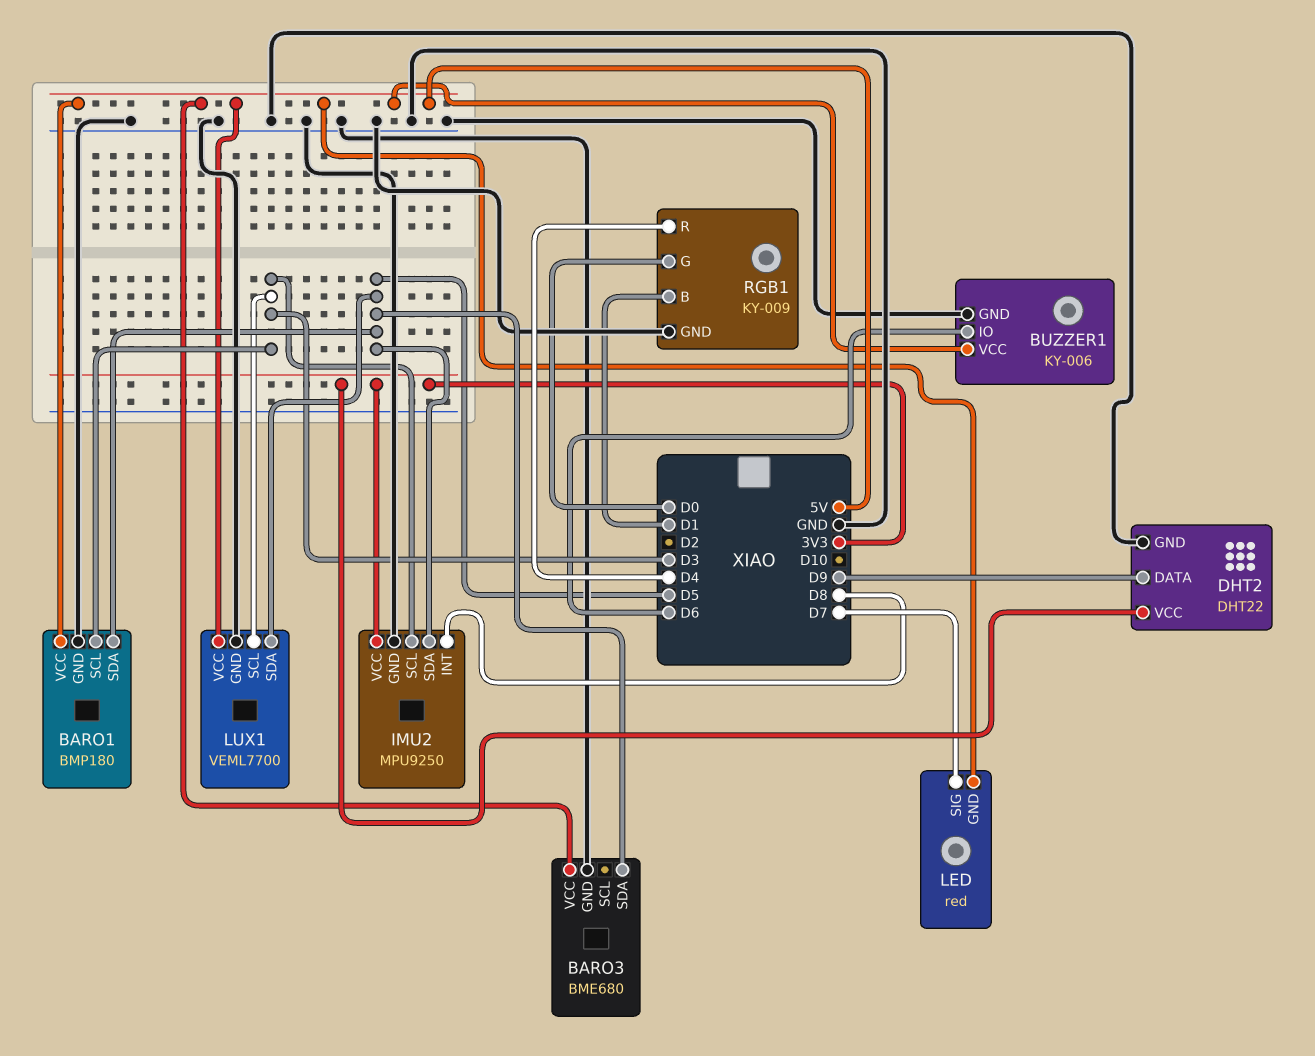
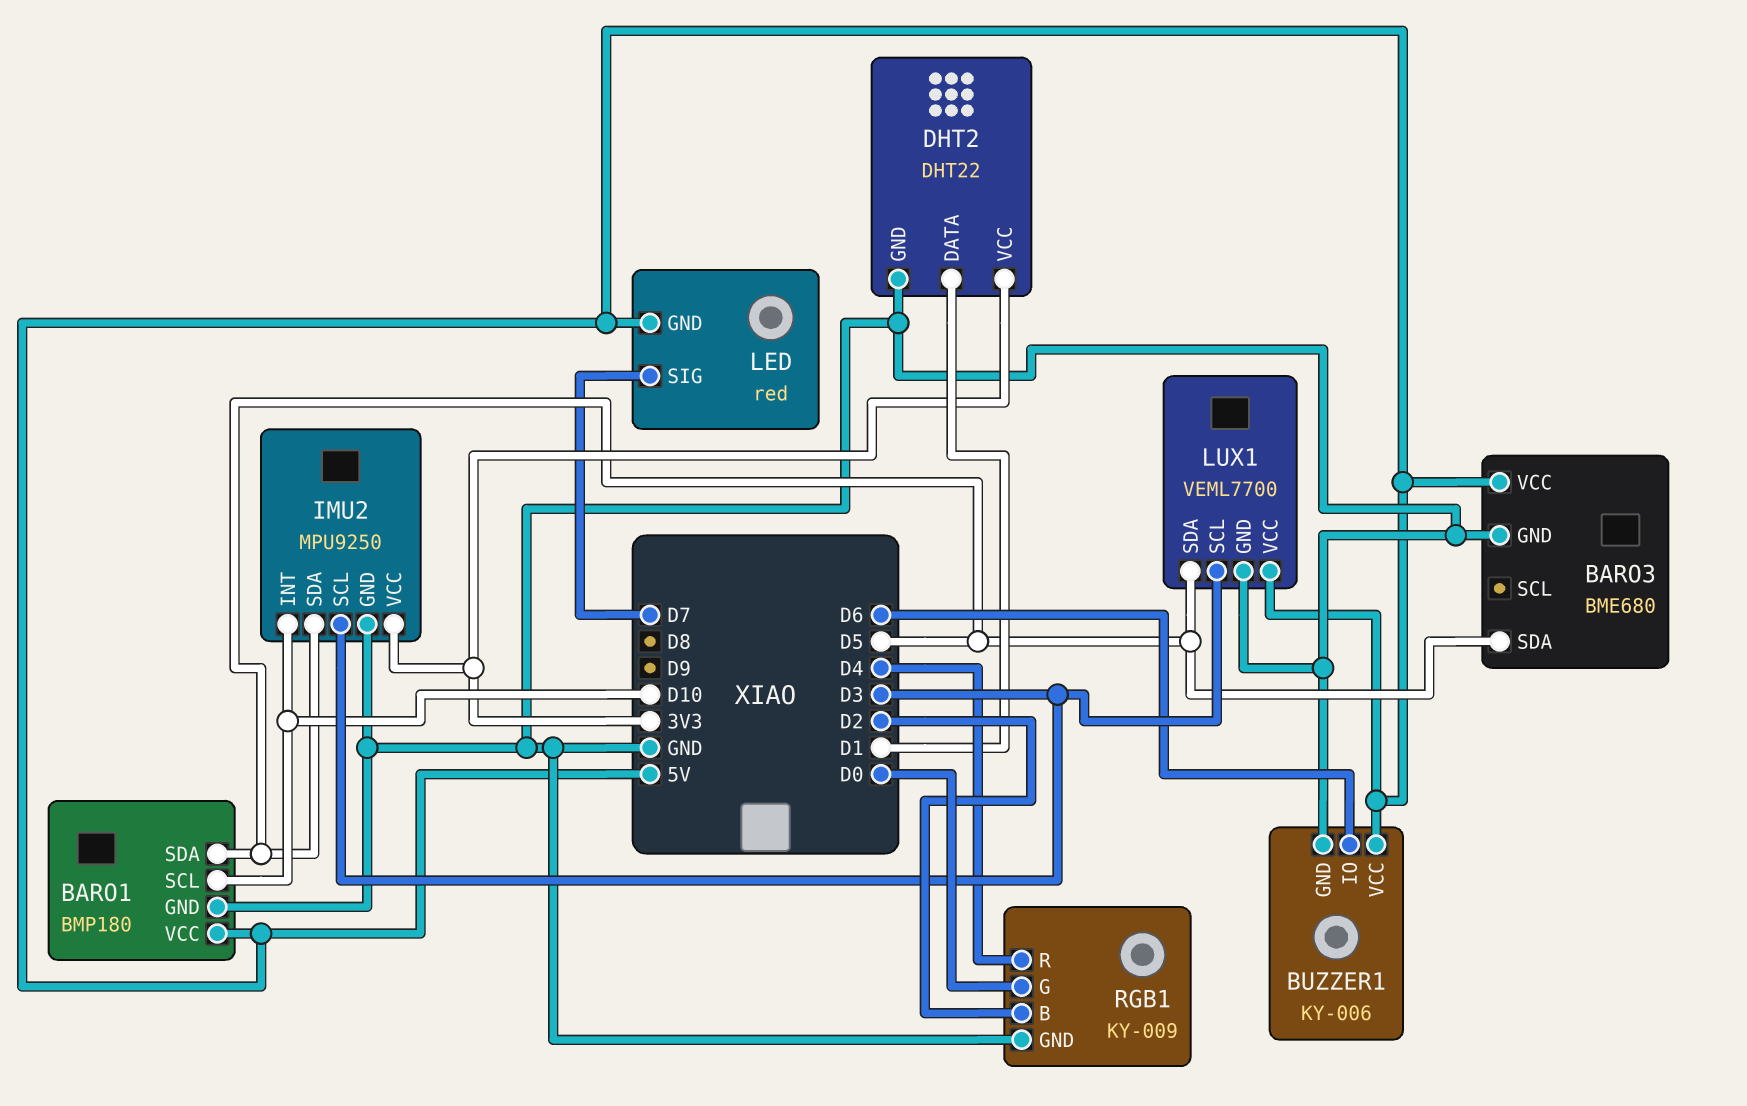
BARO1 pin SCL: D3 -> D10
DHT2 pin DATA: D9 -> D1
IMU2 pin INT: D8 -> D10
RGB1 pin B: D1 -> D2

